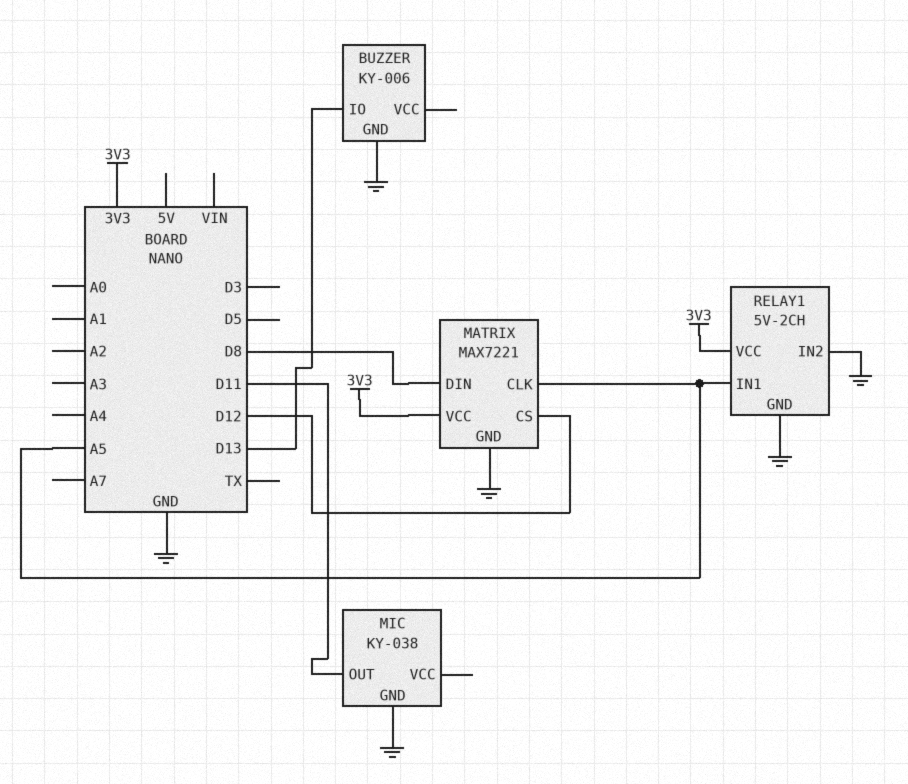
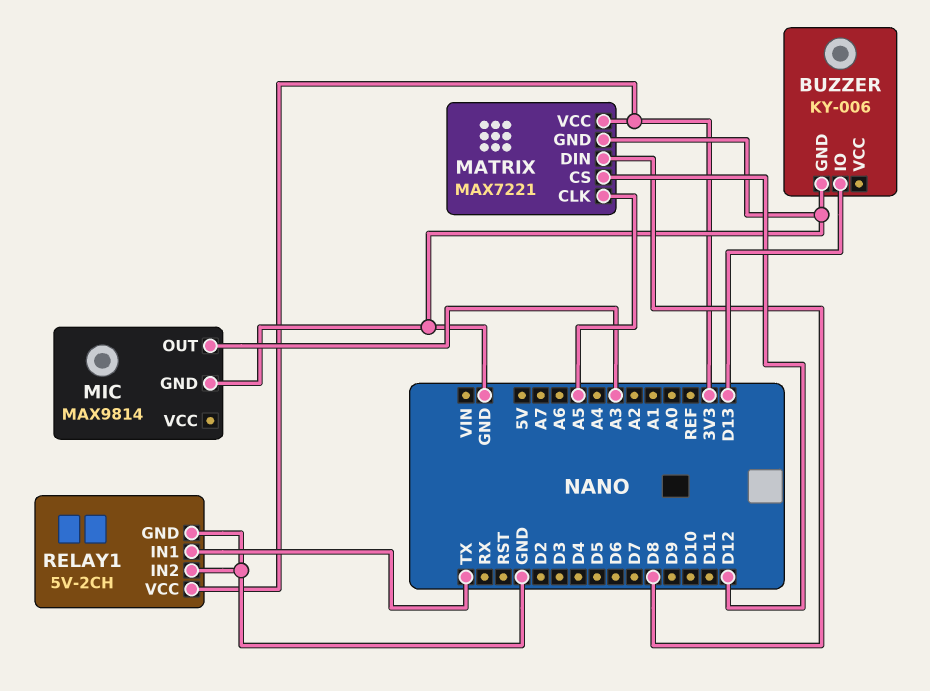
MIC: KY-038 -> MAX9814
MIC pin OUT: D11 -> A3
RELAY1 pin IN1: A5 -> TX

